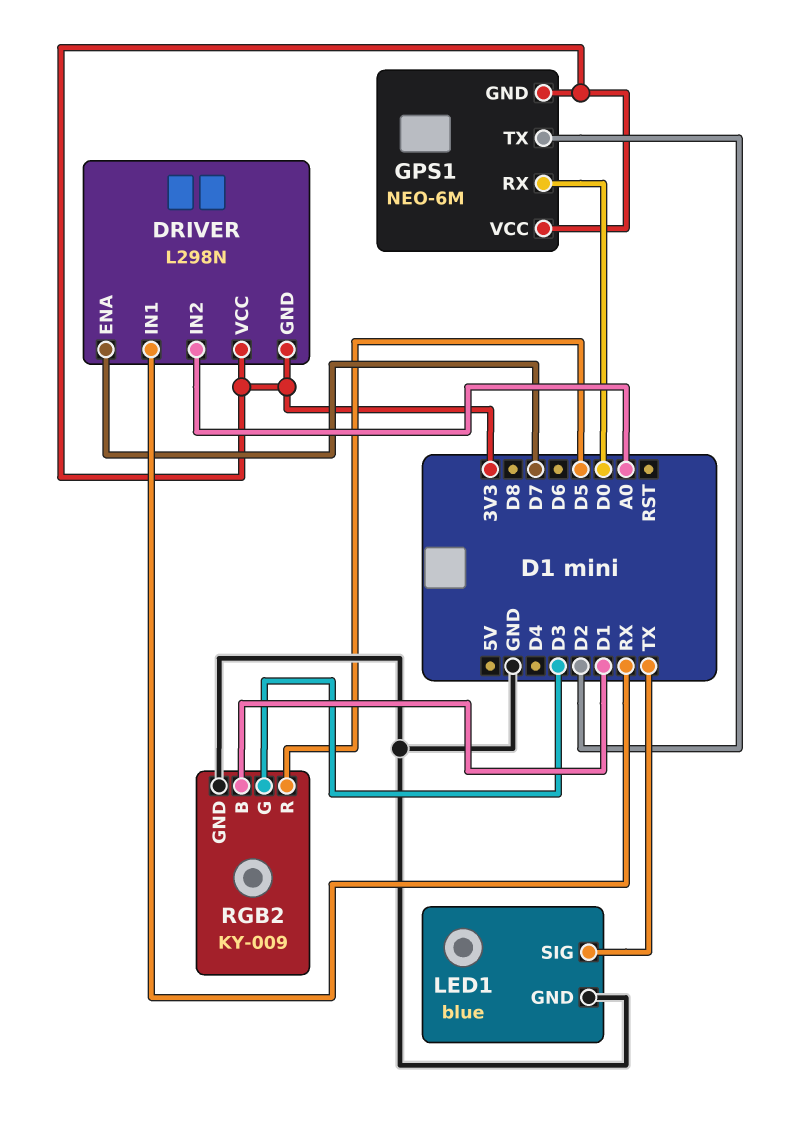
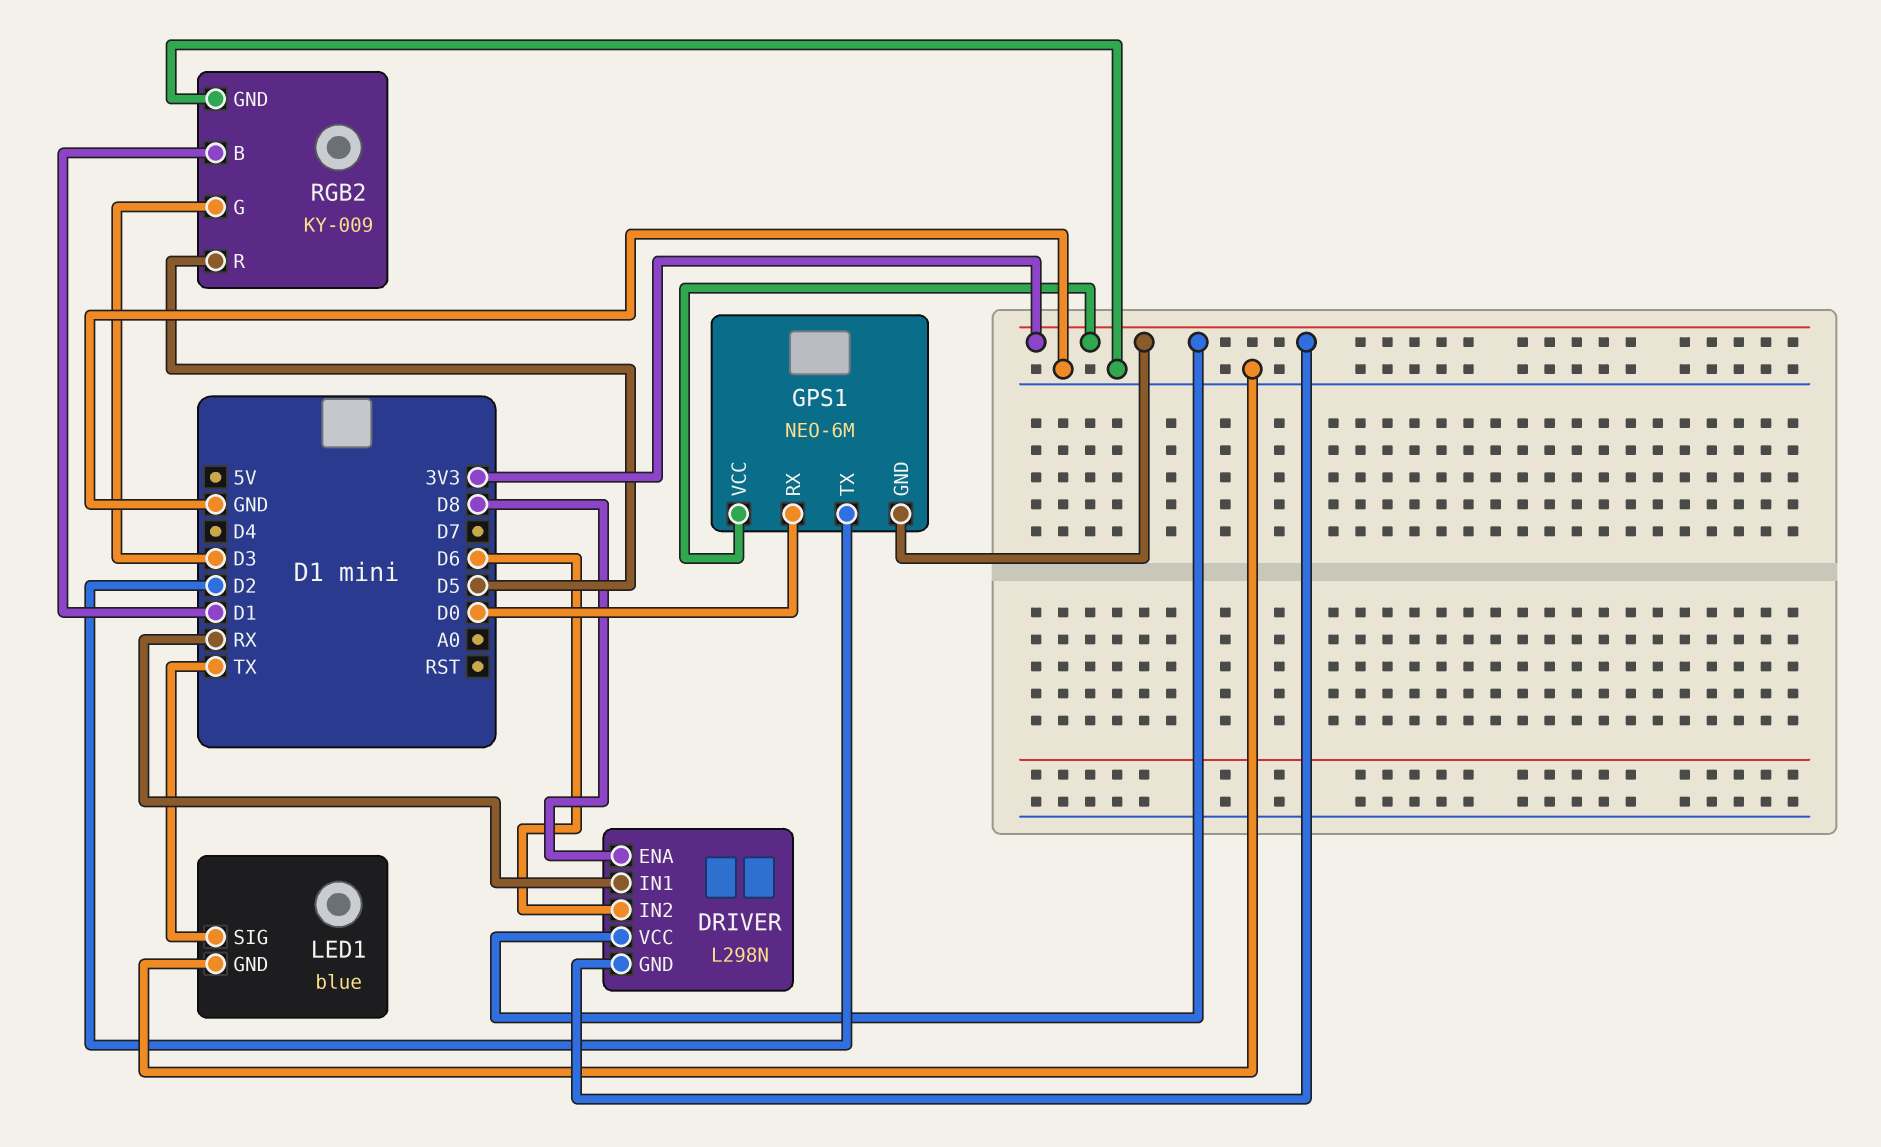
DRIVER pin ENA: D7 -> D8
DRIVER pin IN2: A0 -> D6

